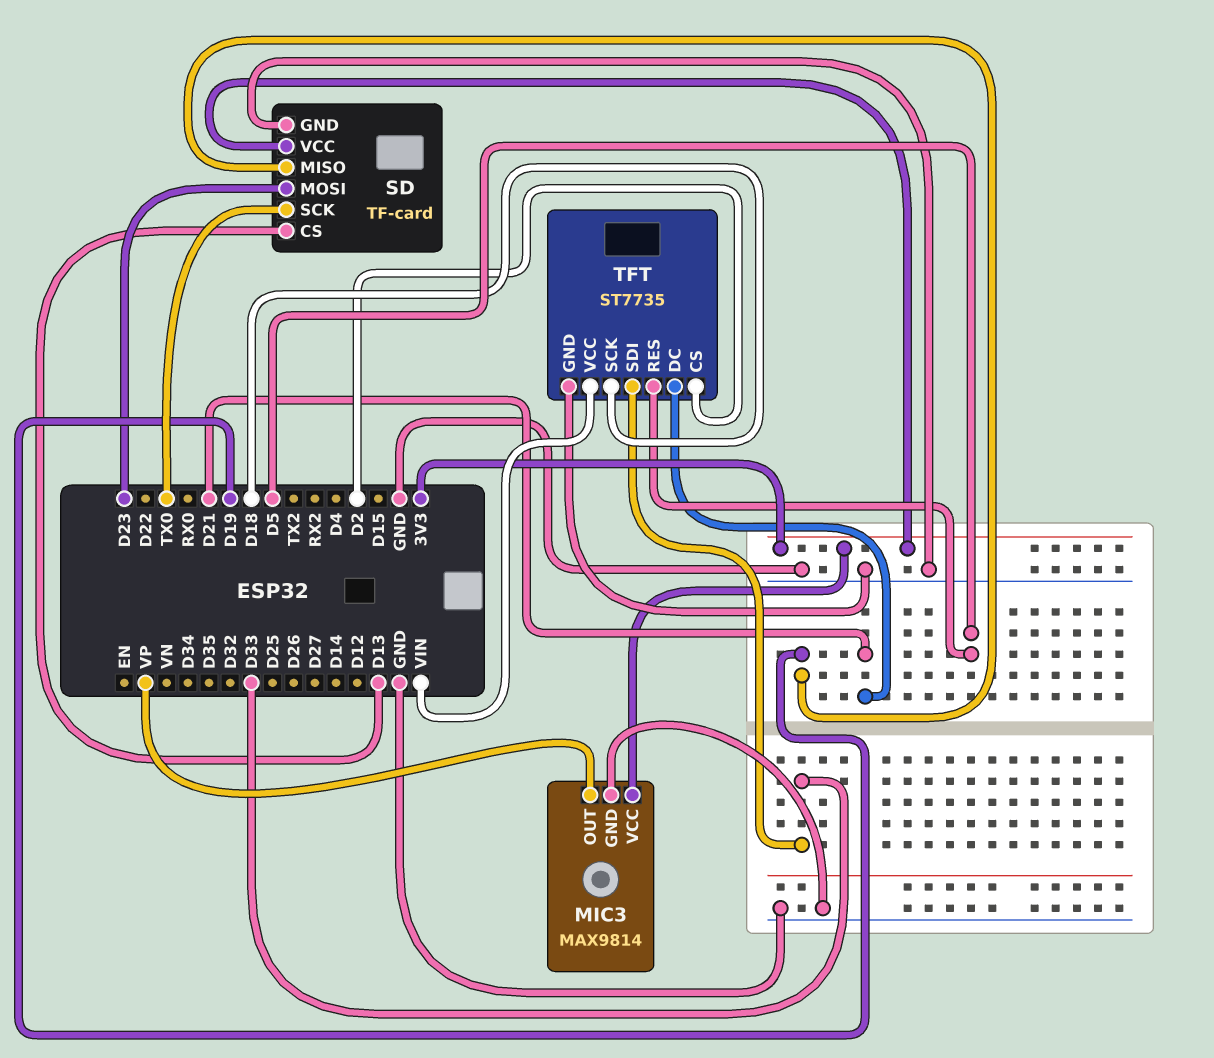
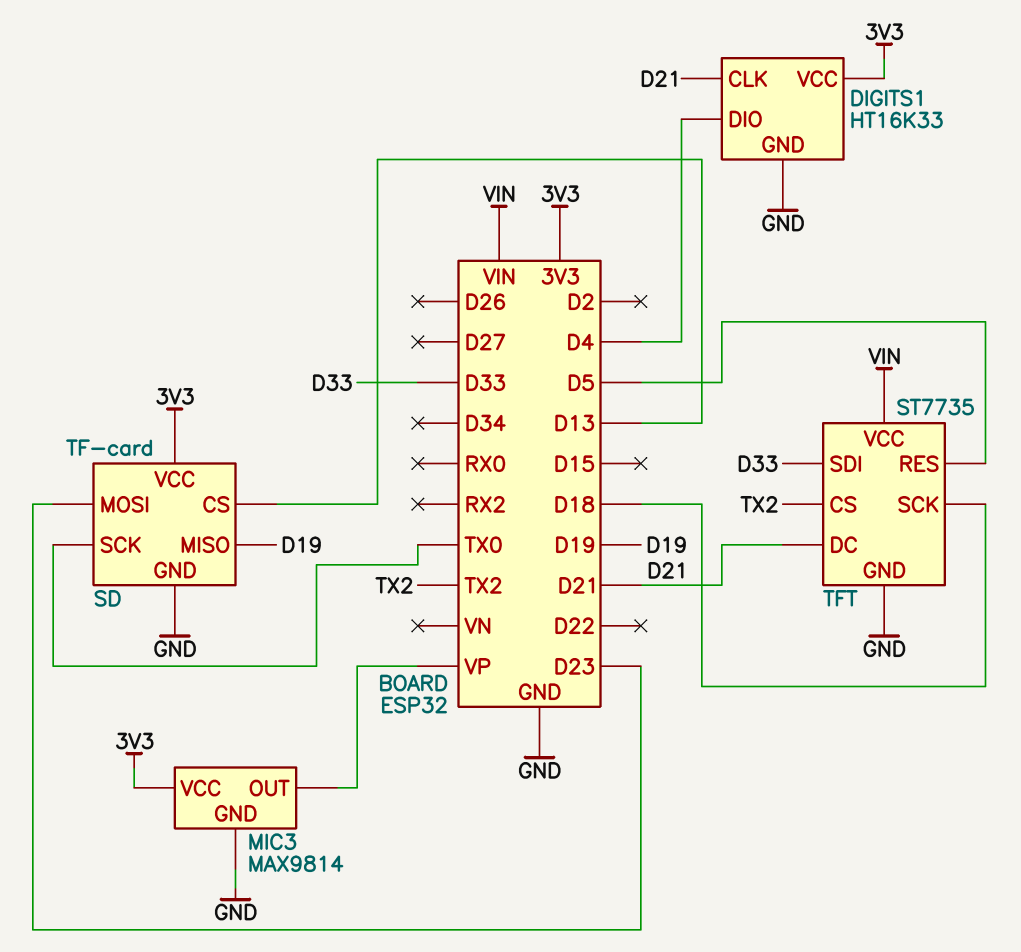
DIGITS1: none -> HT16K33
DIGITS1 pin CLK: none -> D21
DIGITS1 pin DIO: none -> D4
DIGITS1 pin GND: none -> GND
DIGITS1 pin VCC: none -> 3V3
TFT pin CS: D2 -> TX2

